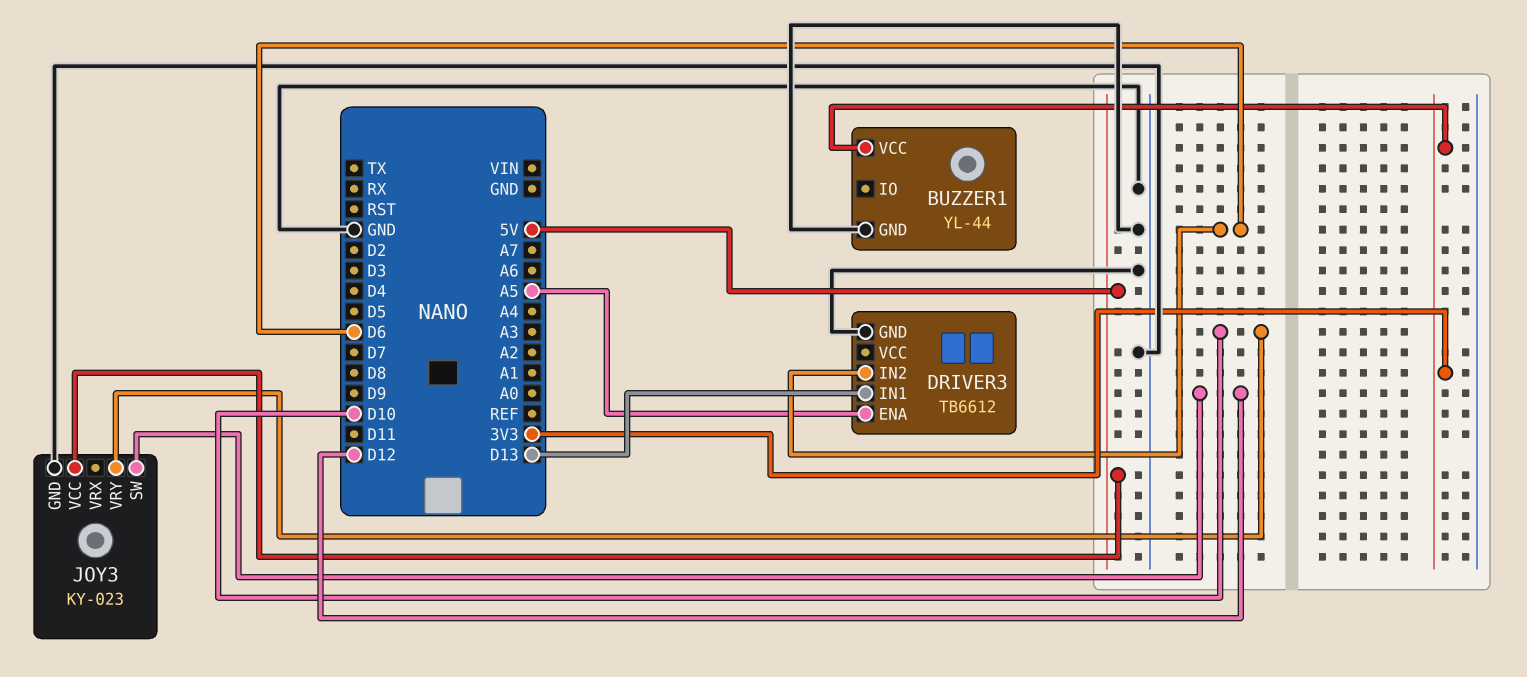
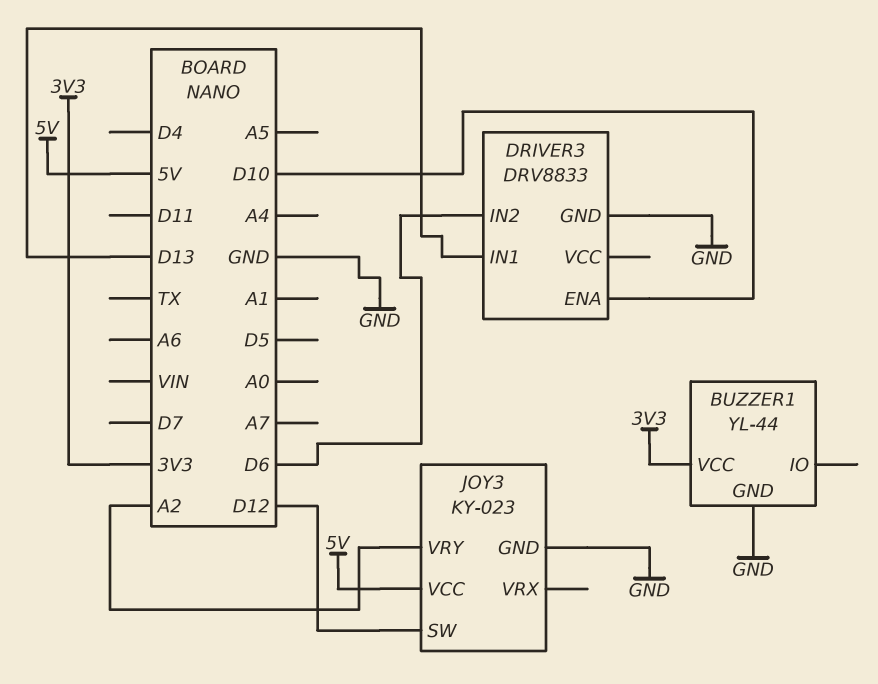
DRIVER3: TB6612 -> DRV8833
DRIVER3 pin ENA: A5 -> D10
JOY3 pin VRY: D10 -> A2

